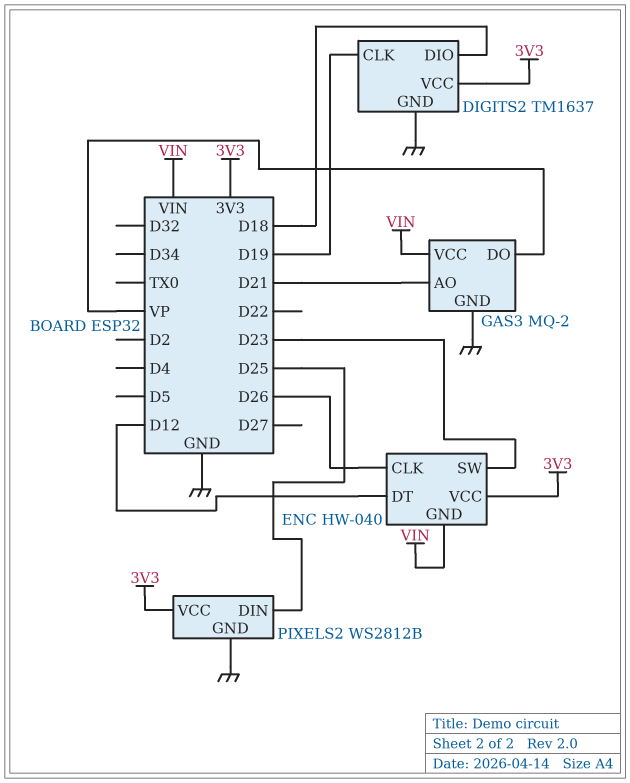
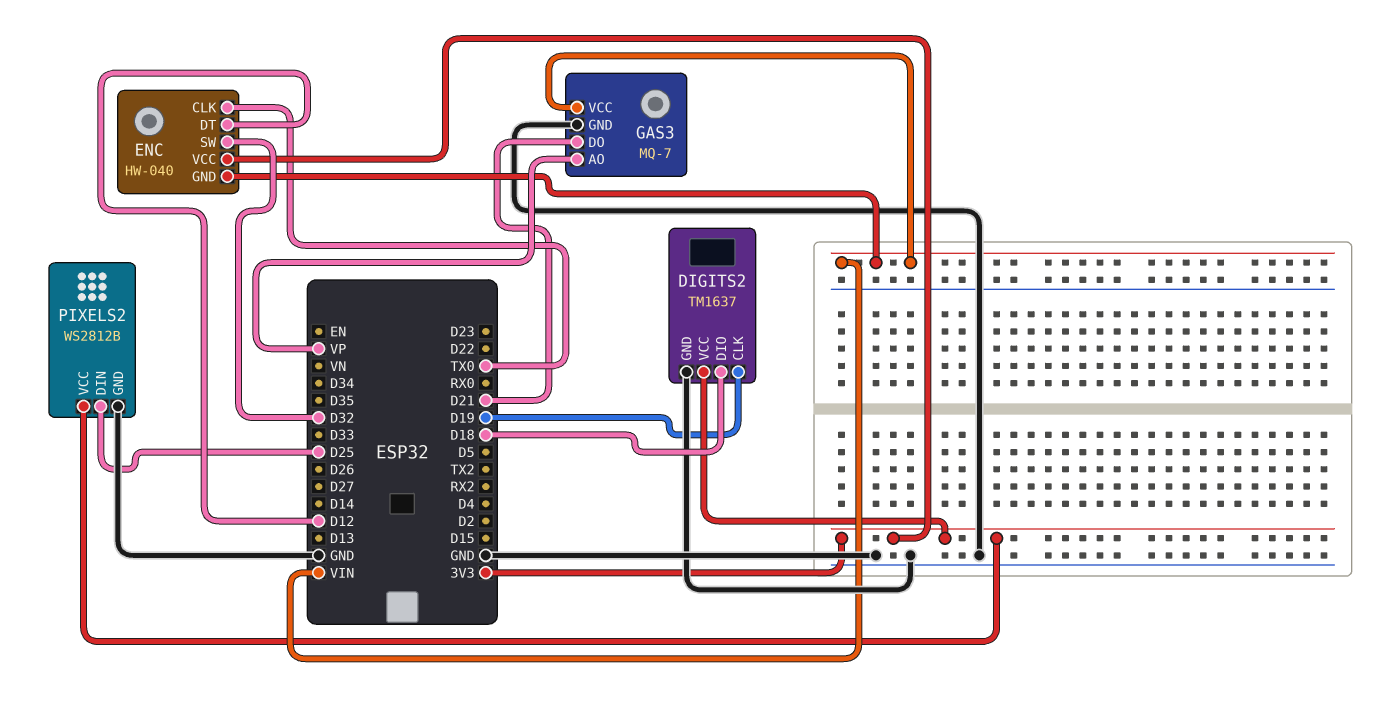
ENC pin CLK: D26 -> TX0
ENC pin SW: D23 -> D32
GAS3: MQ-2 -> MQ-7
GAS3 pin AO: D21 -> VP
GAS3 pin DO: VP -> D21

